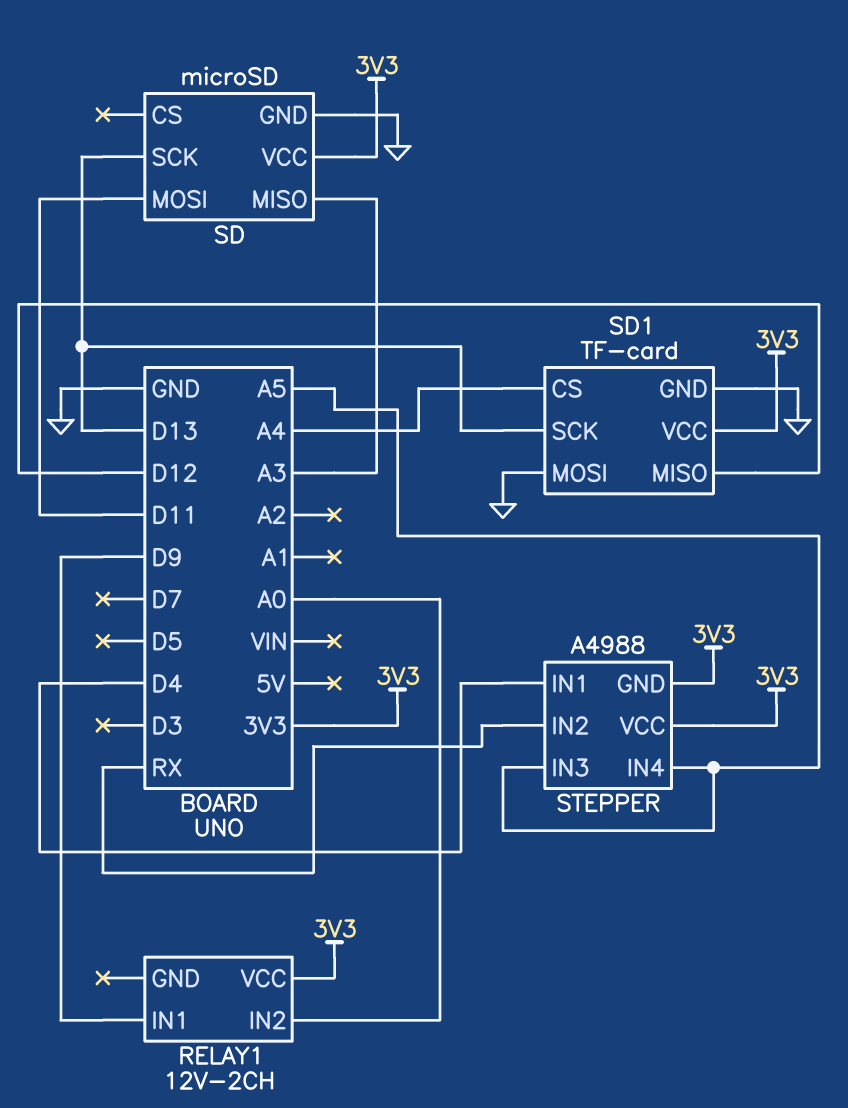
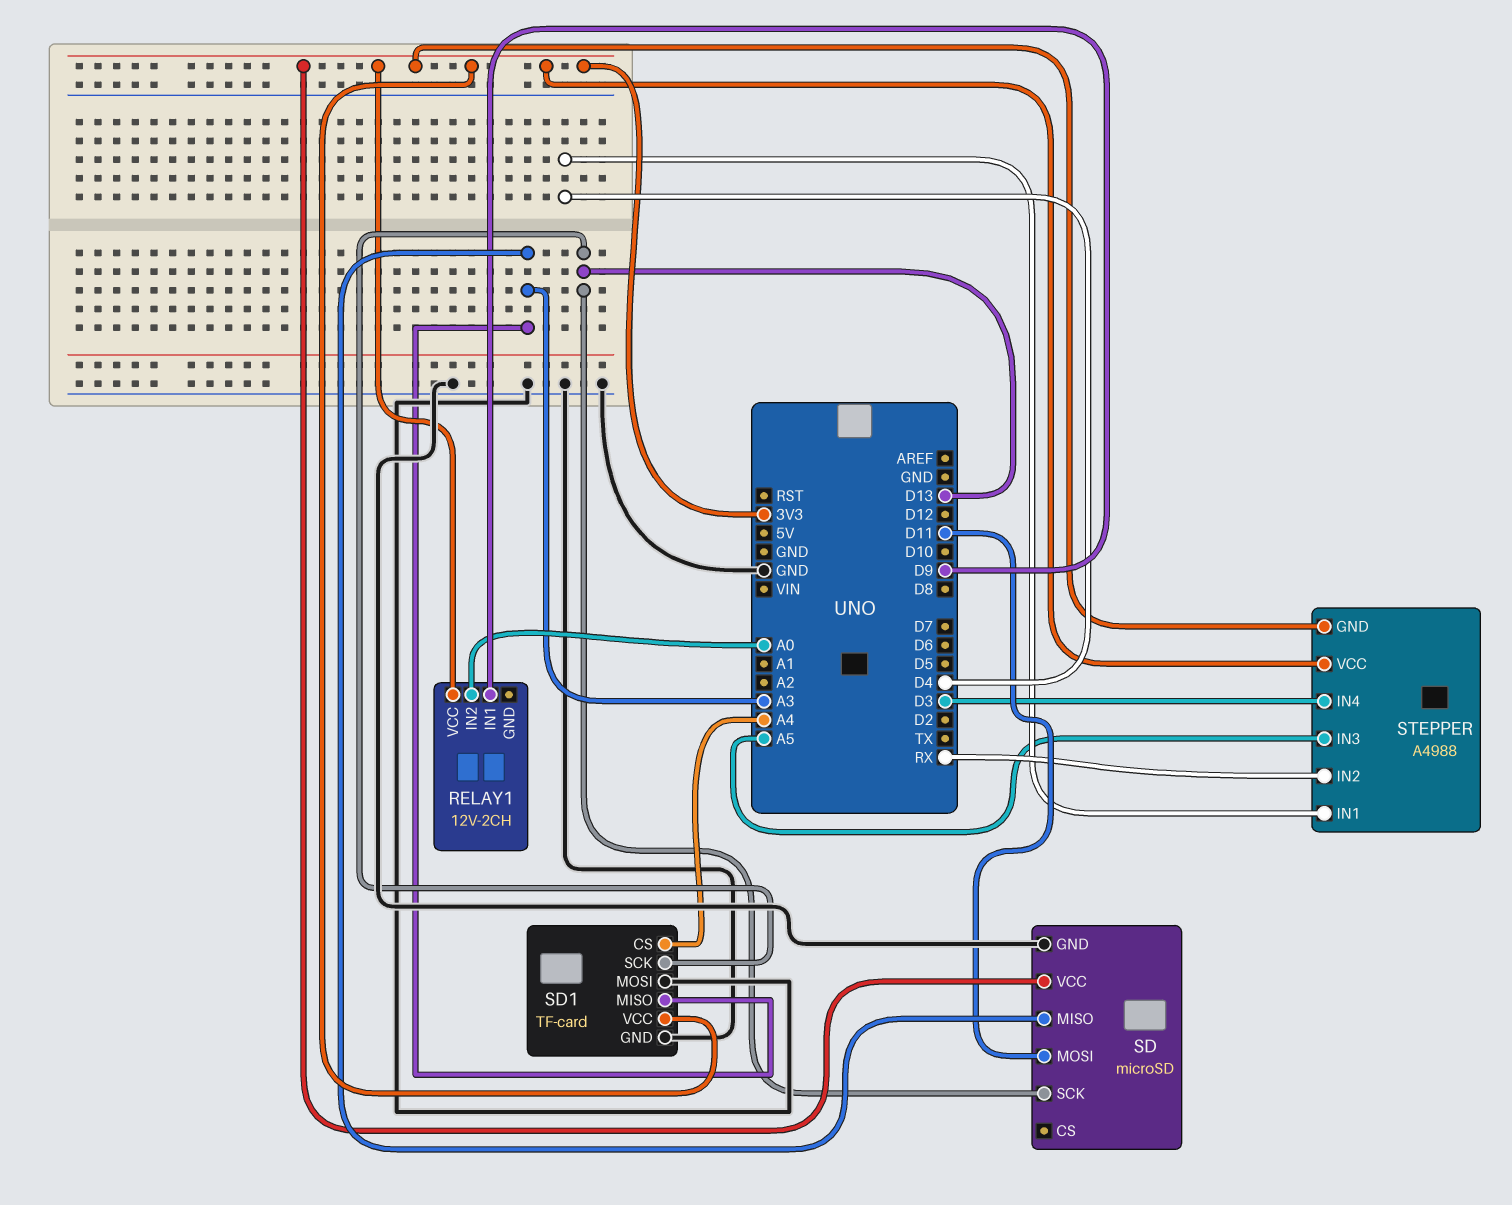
SD1 pin MISO: D12 -> A3
STEPPER pin IN4: A5 -> D3

